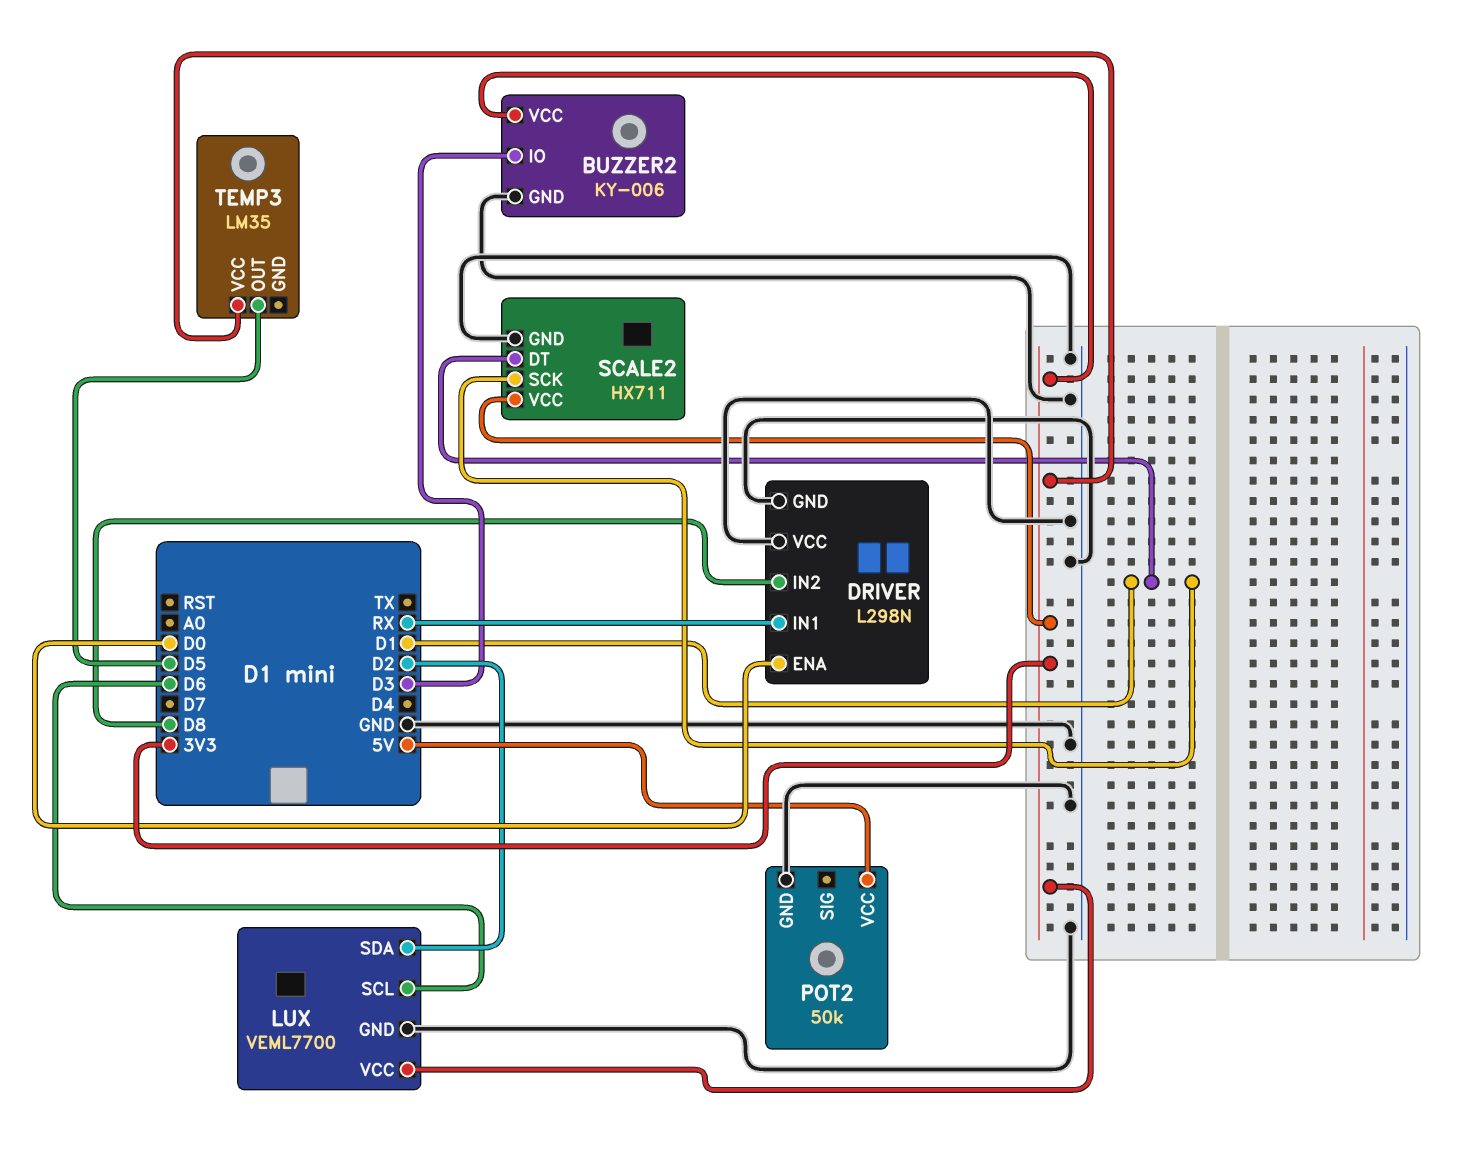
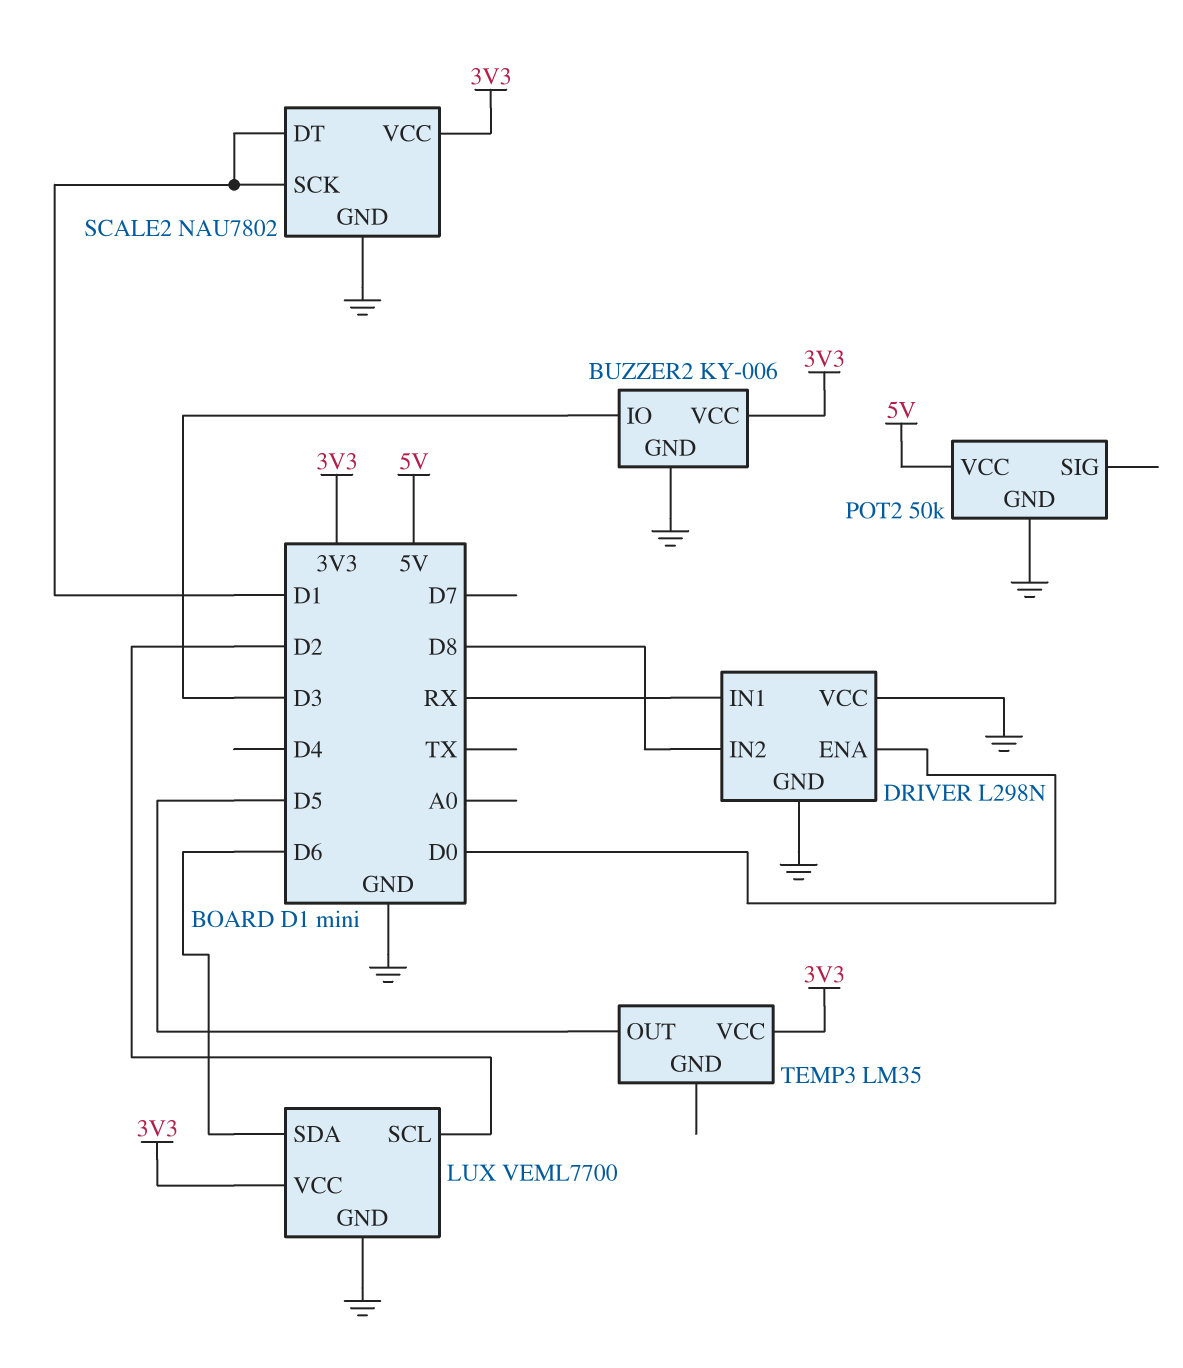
LUX pin SCL: D6 -> D2
LUX pin SDA: D2 -> D6
SCALE2: HX711 -> NAU7802

